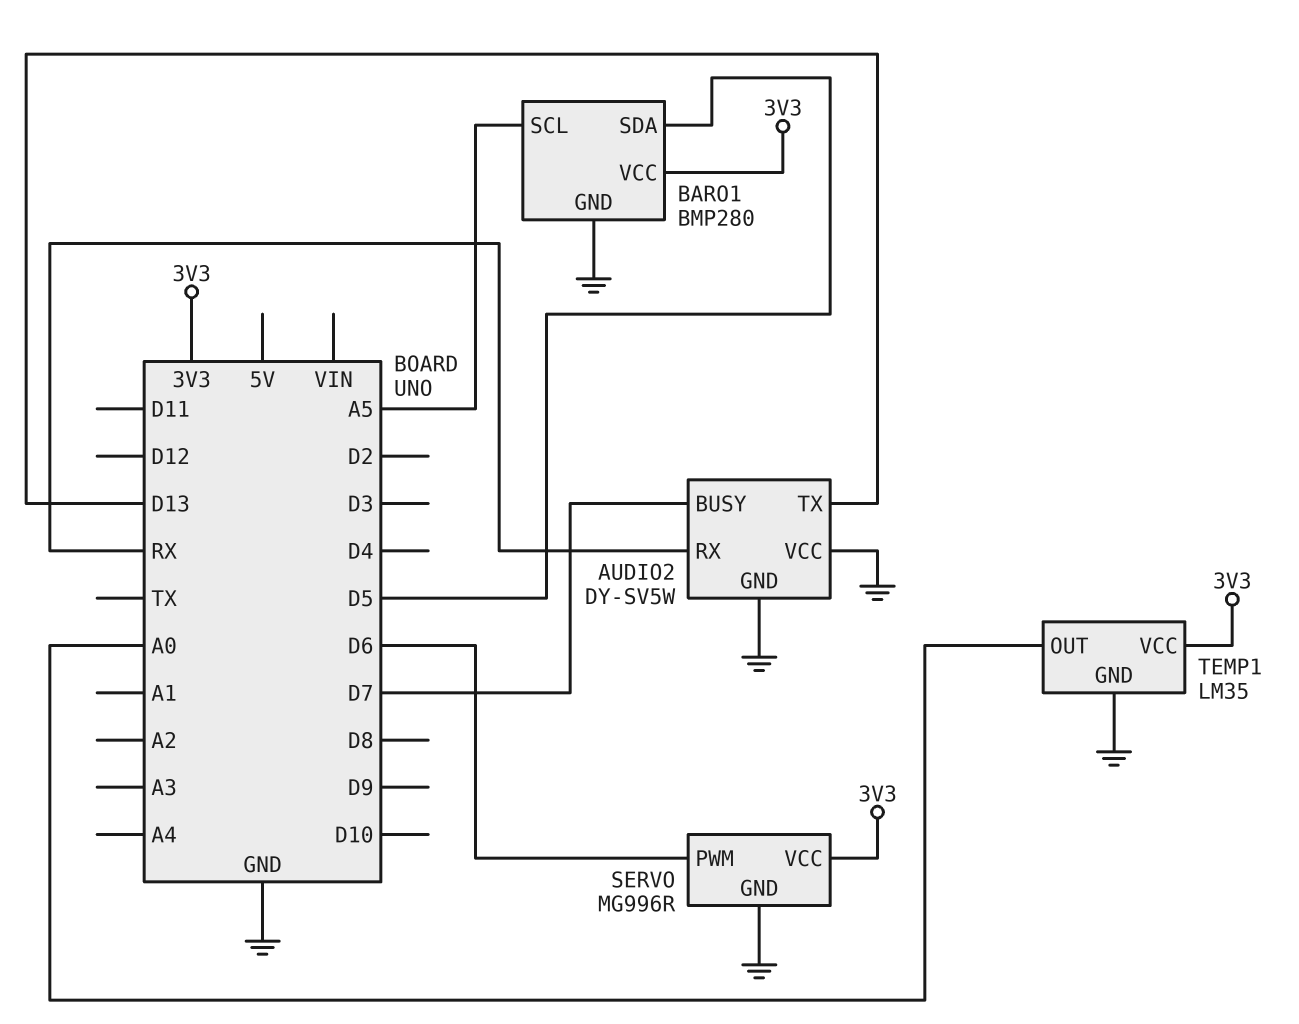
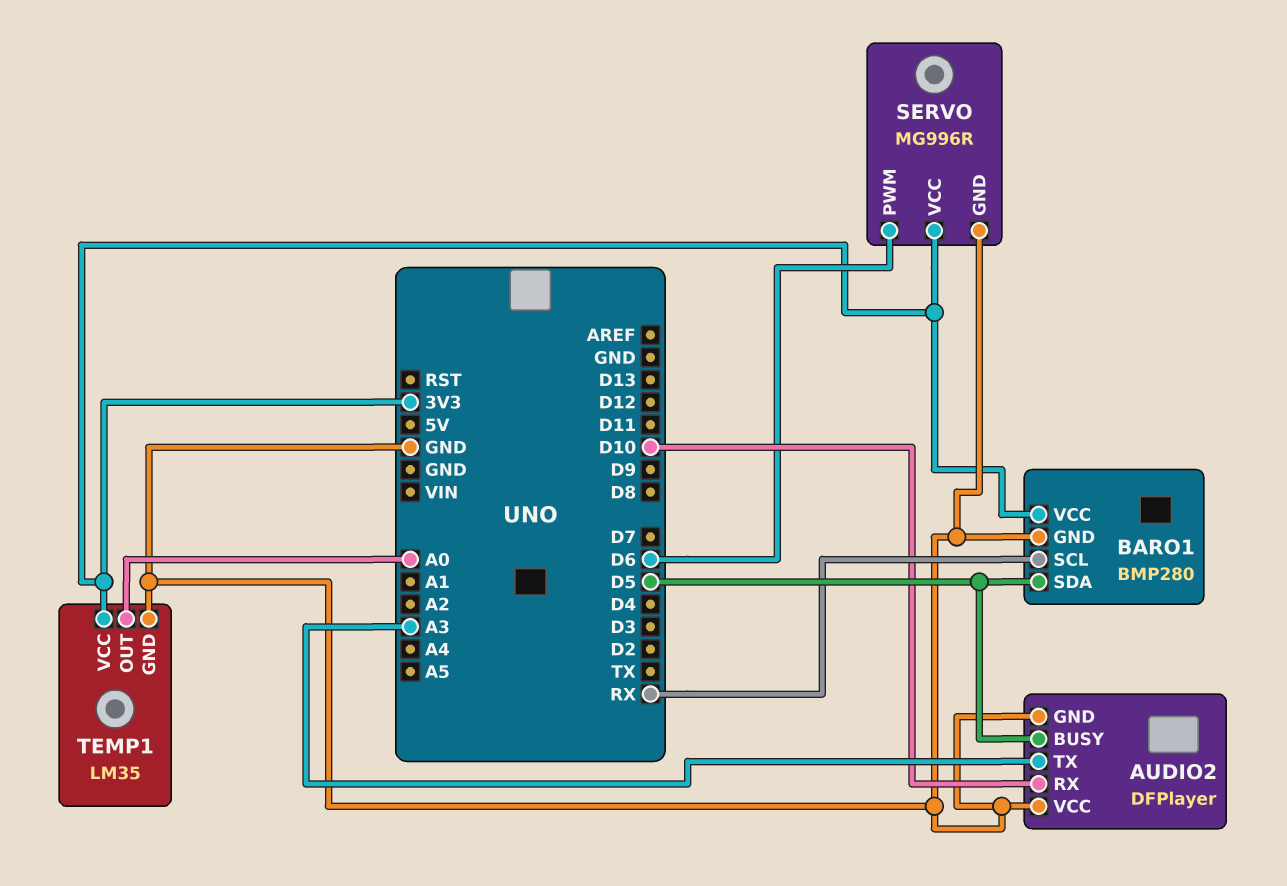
AUDIO2: DY-SV5W -> DFPlayer
AUDIO2 pin BUSY: D7 -> D5
AUDIO2 pin RX: RX -> D10
AUDIO2 pin TX: D13 -> A3
BARO1 pin SCL: A5 -> RX

